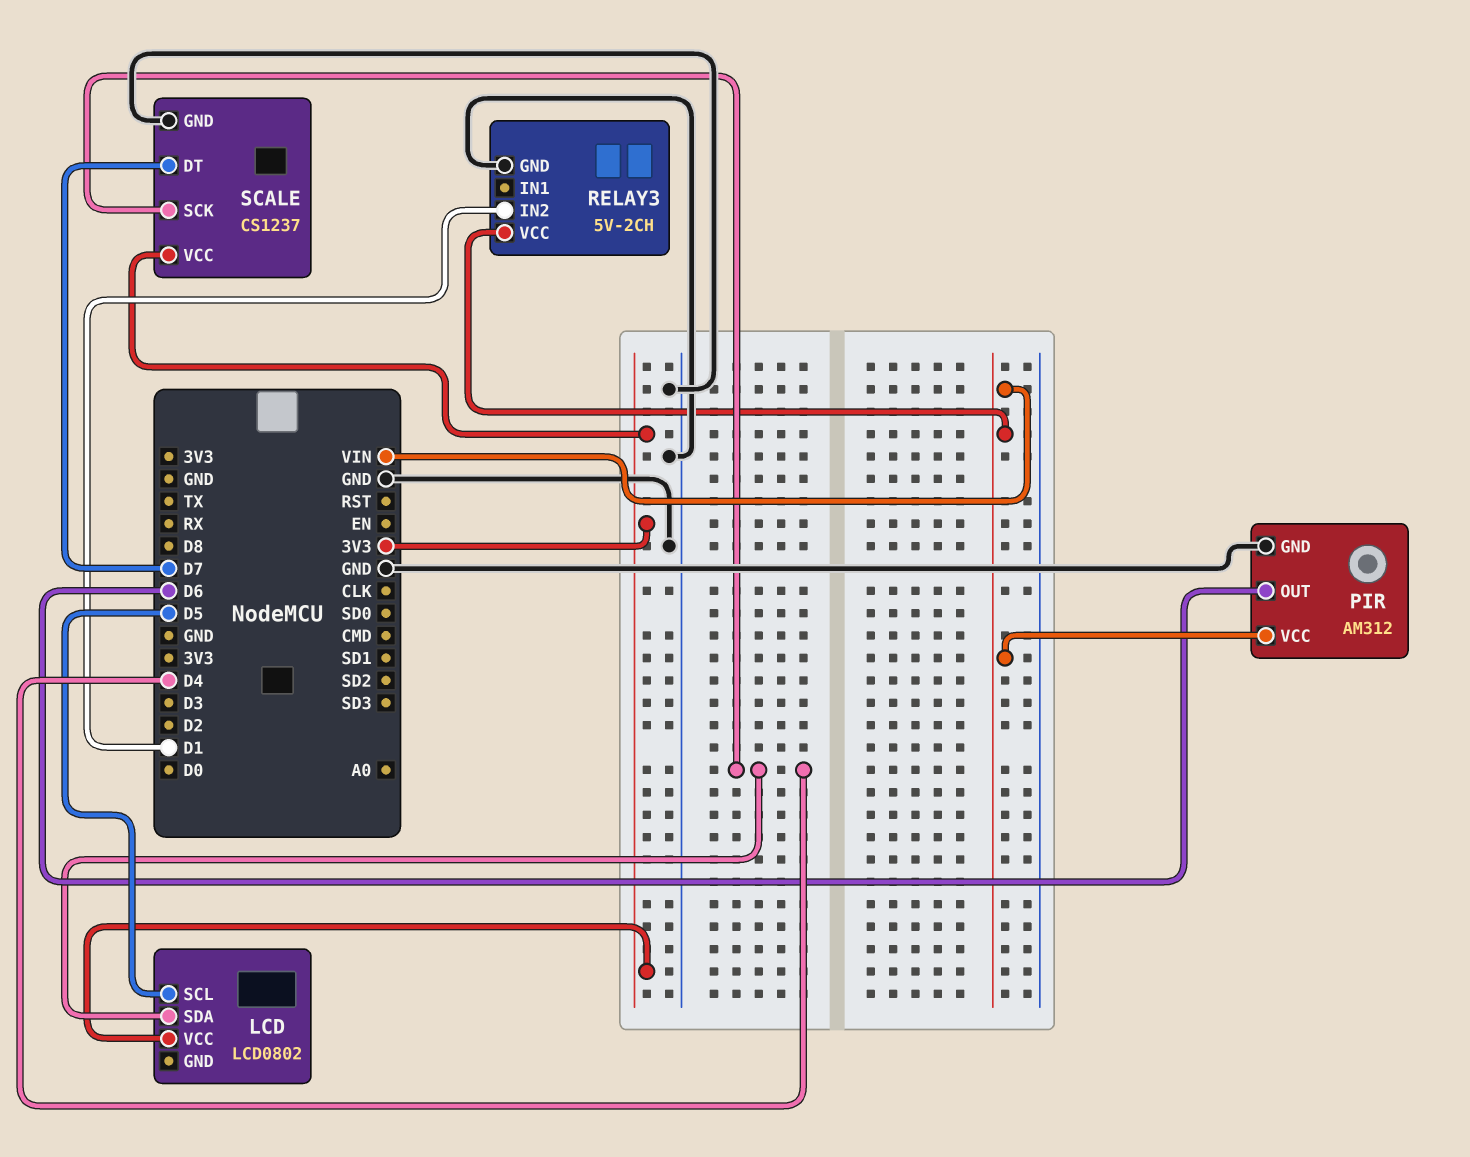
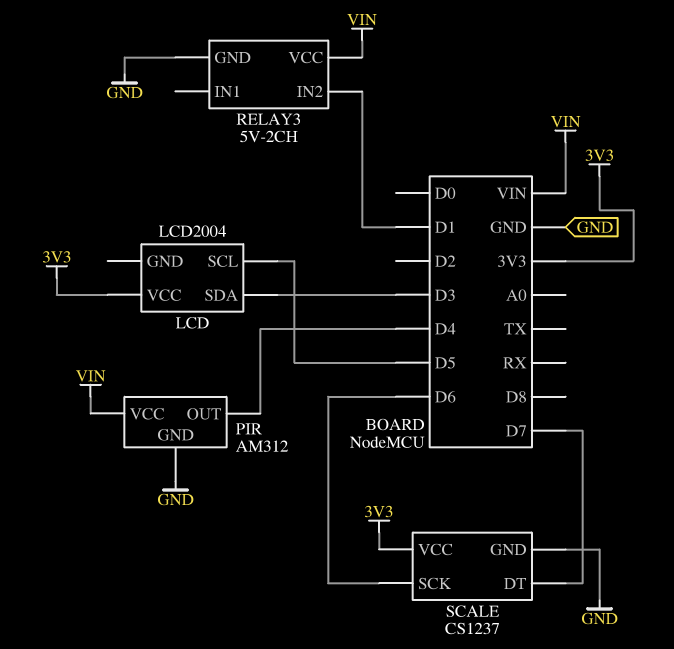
LCD: LCD0802 -> LCD2004
LCD pin SDA: D4 -> D3
PIR pin OUT: D6 -> D4
SCALE pin SCK: D4 -> D6

